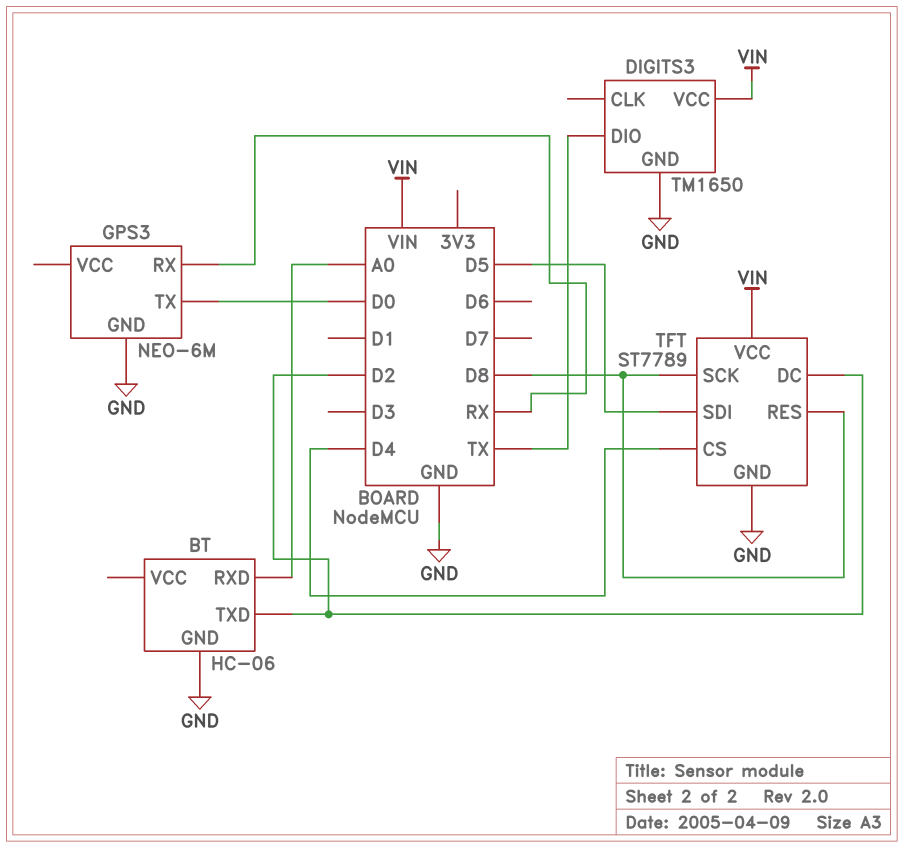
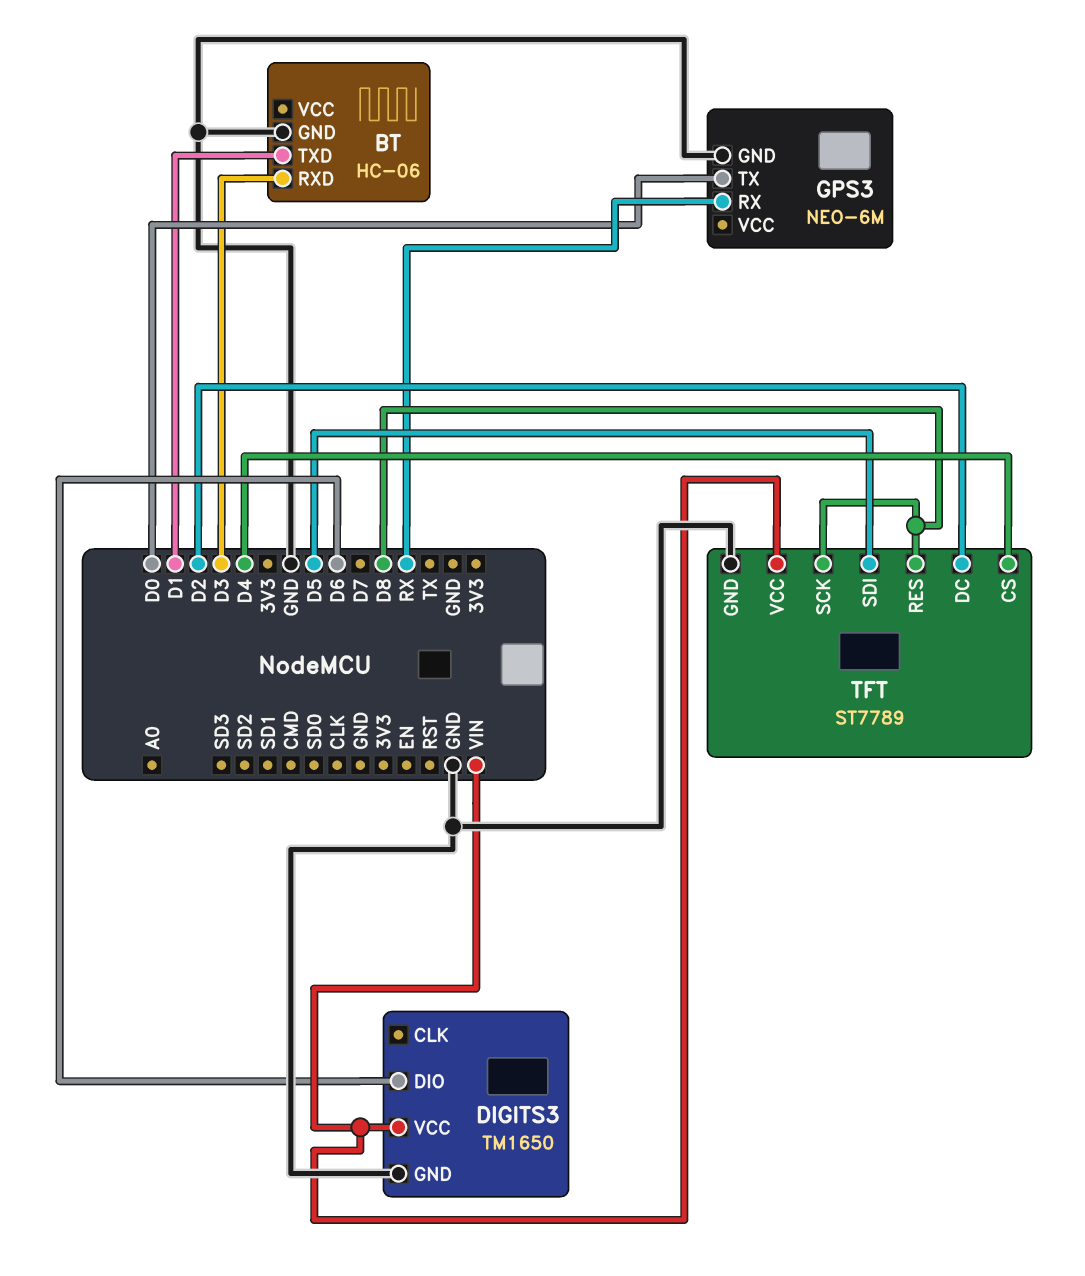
BT pin RXD: A0 -> D3
BT pin TXD: D2 -> D1
DIGITS3 pin DIO: TX -> D6

